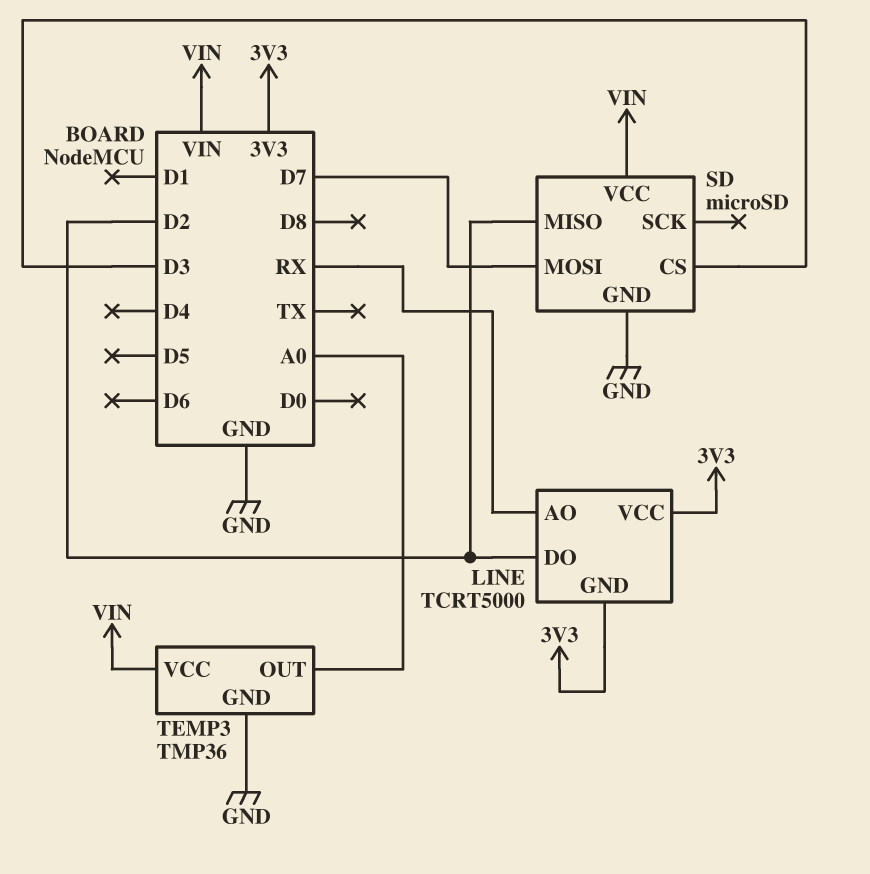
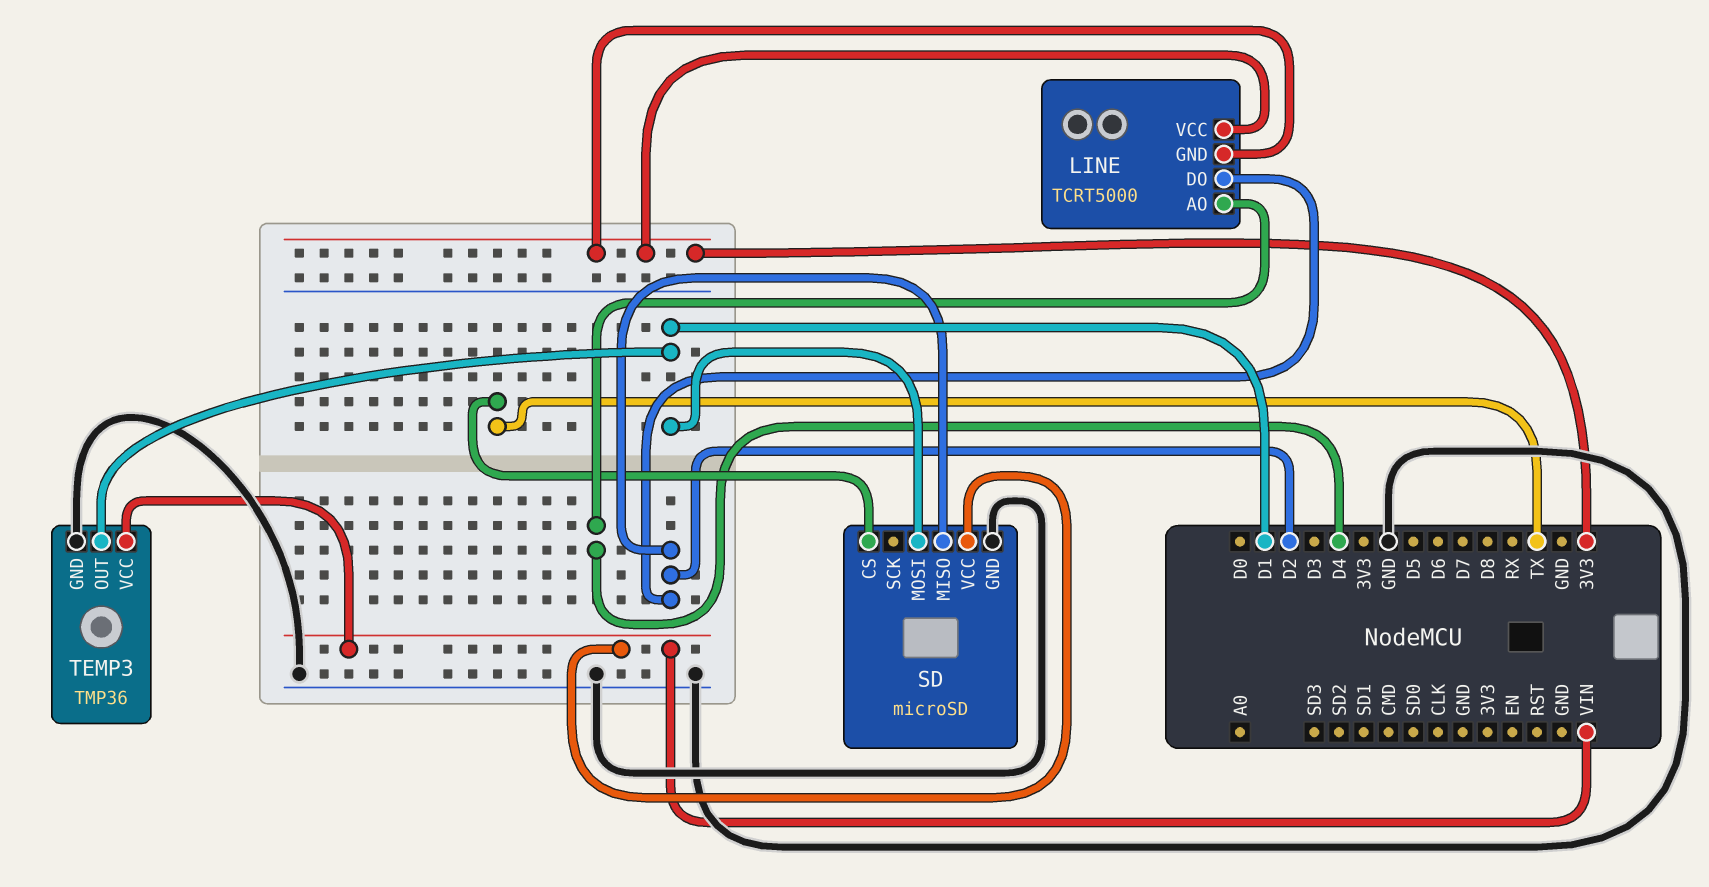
LINE pin AO: RX -> D4
SD pin CS: D3 -> TX
SD pin MOSI: D7 -> D1
TEMP3 pin OUT: A0 -> D1

